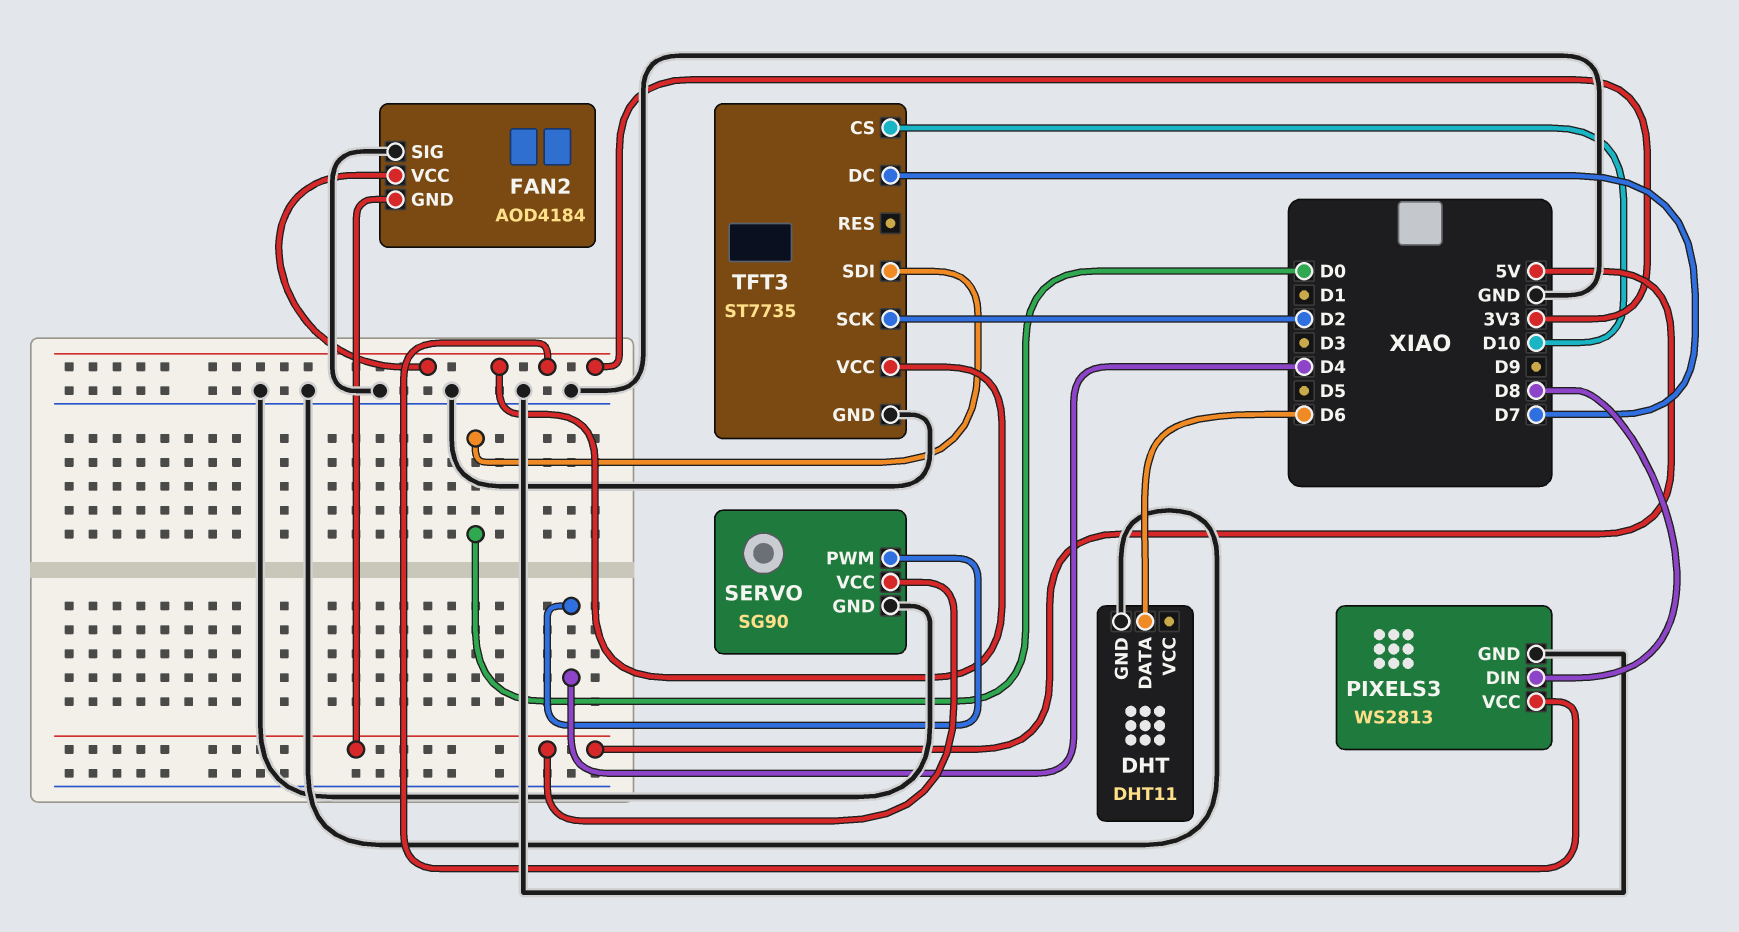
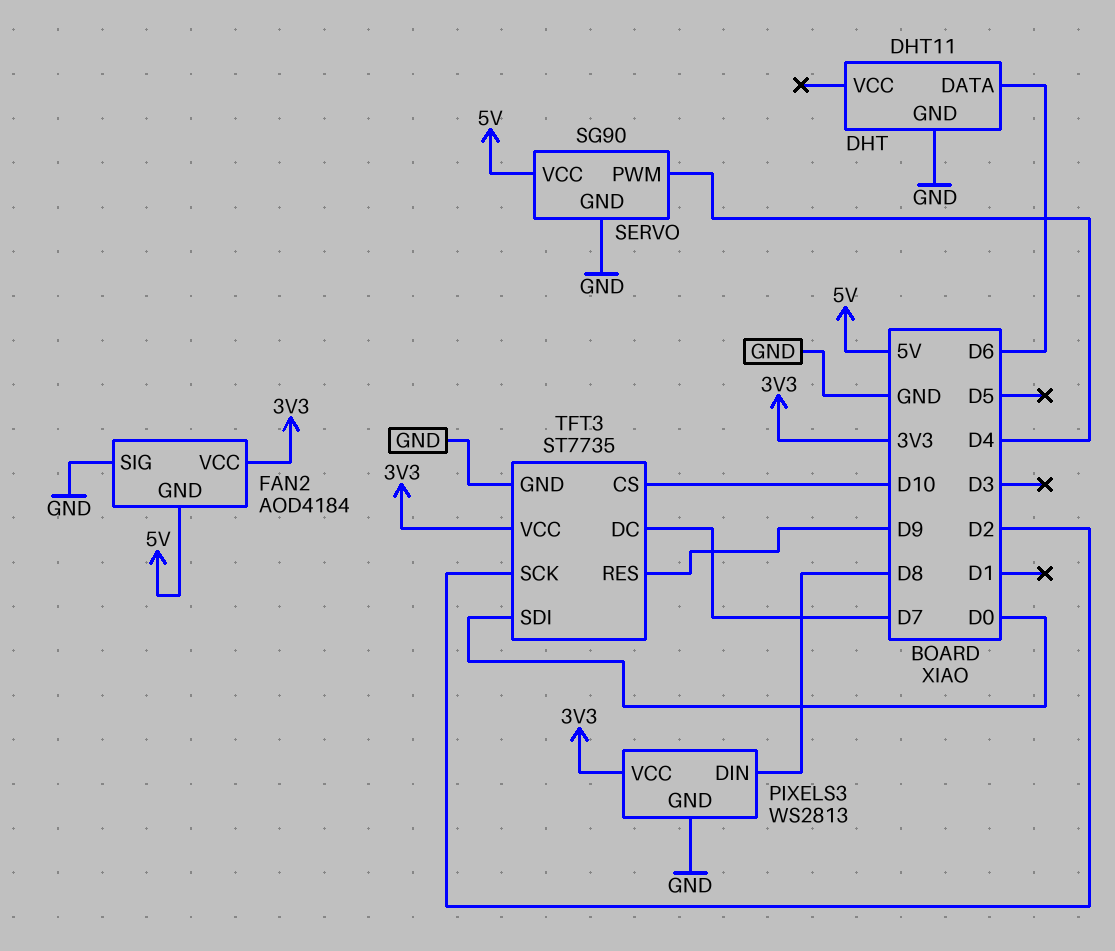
TFT3 pin RES: none -> D9

